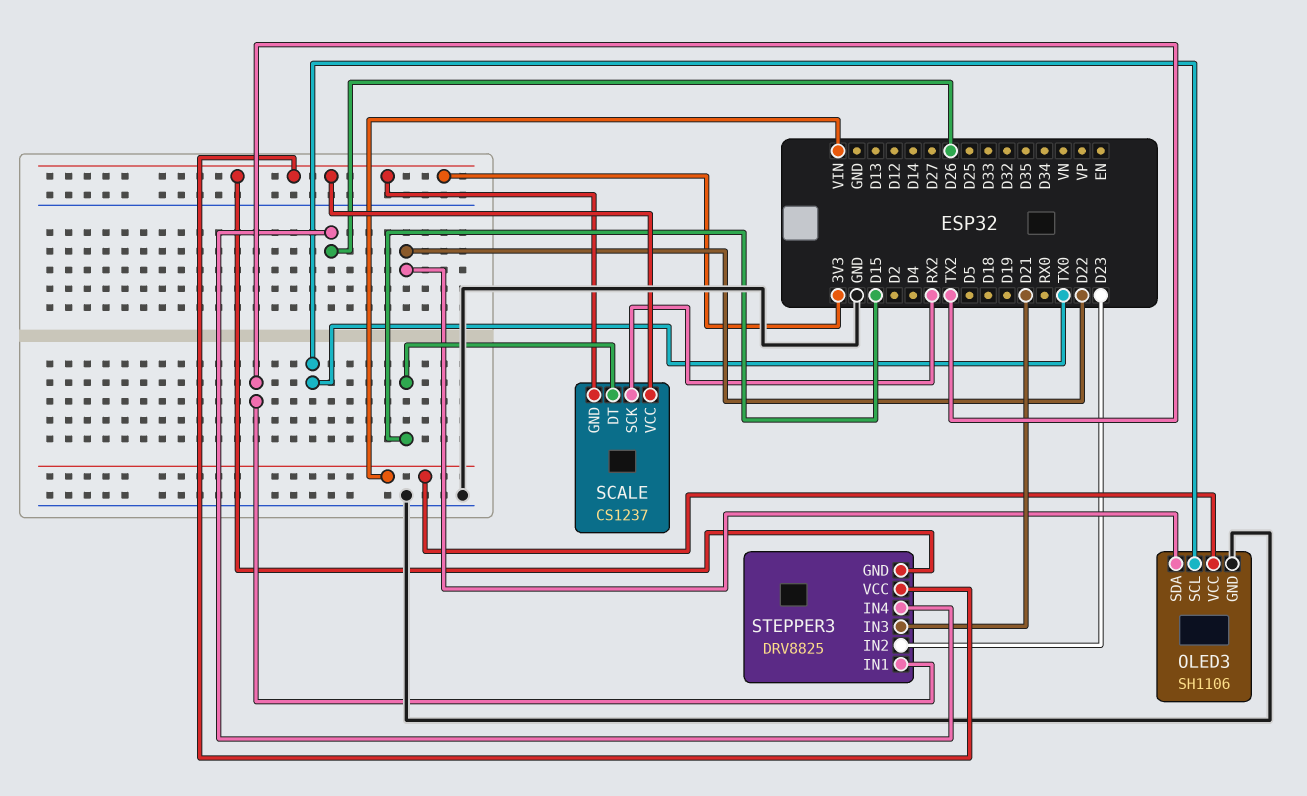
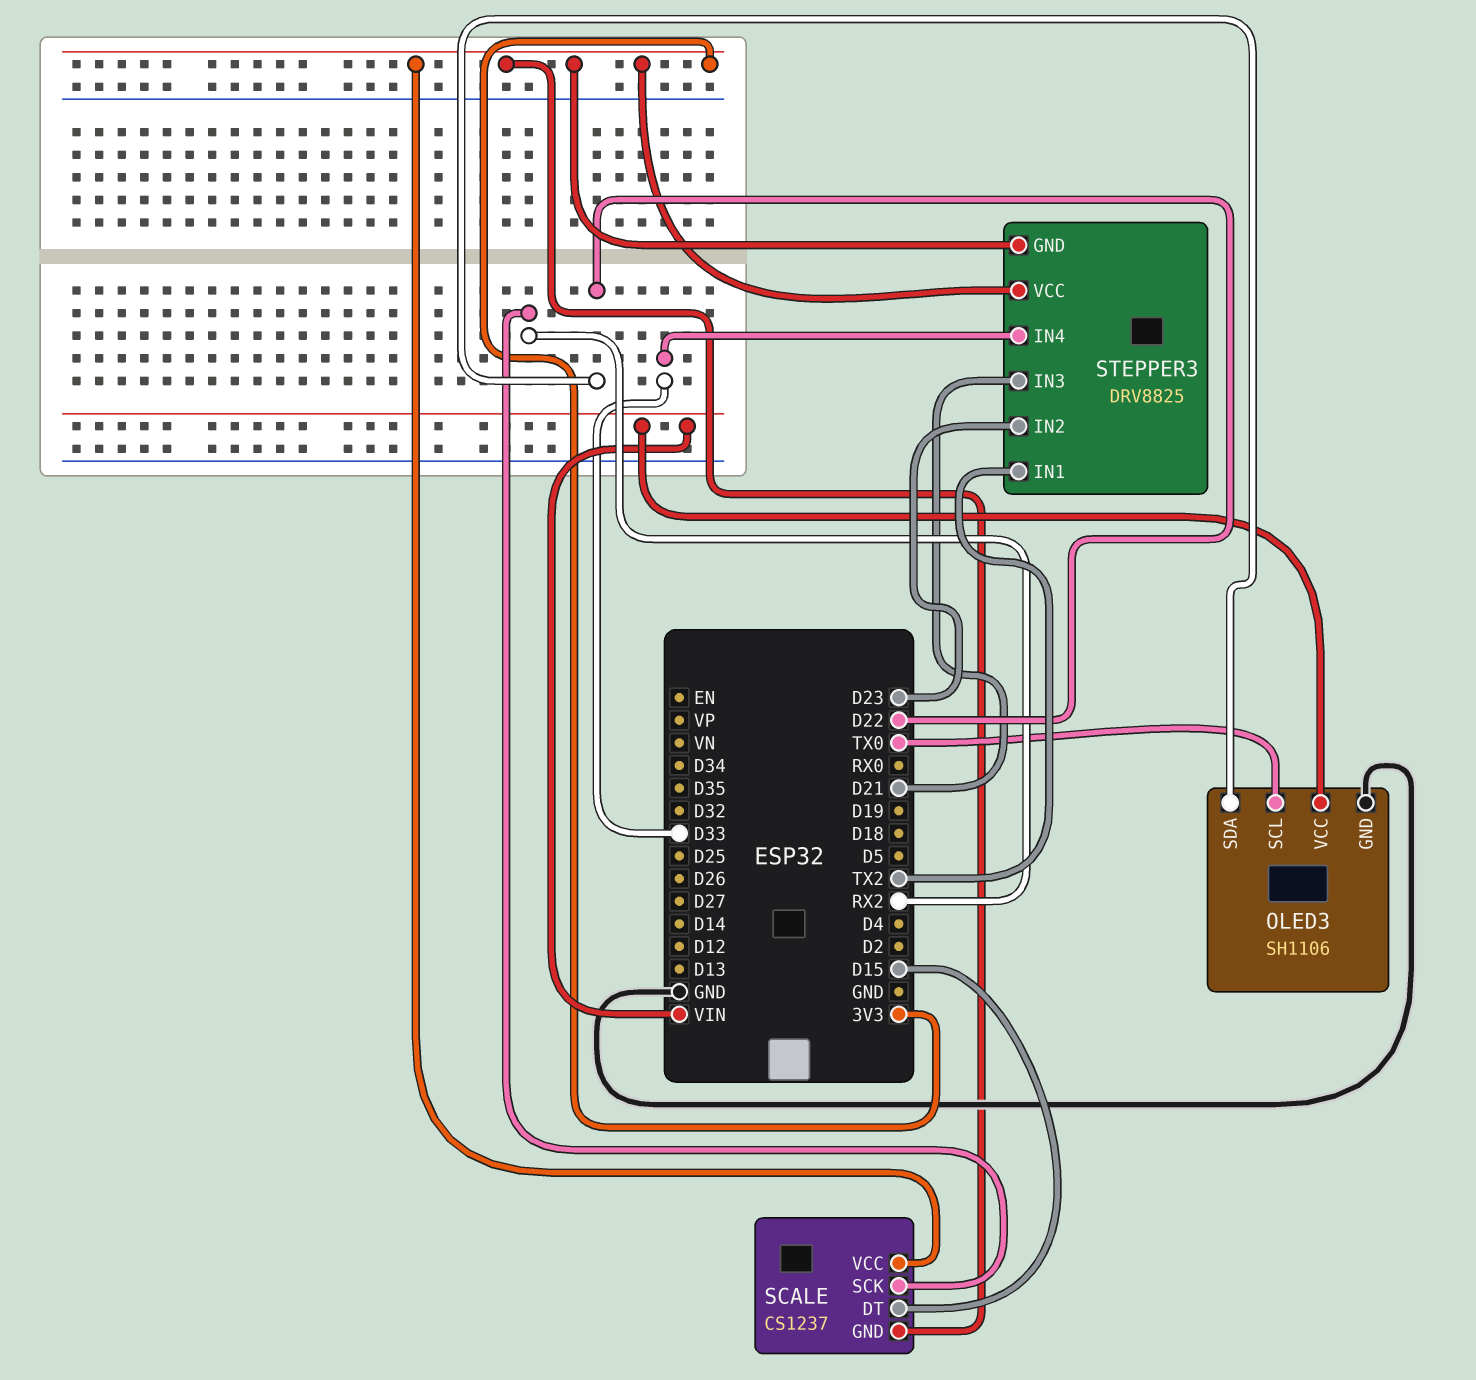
STEPPER3 pin IN4: D26 -> D33

